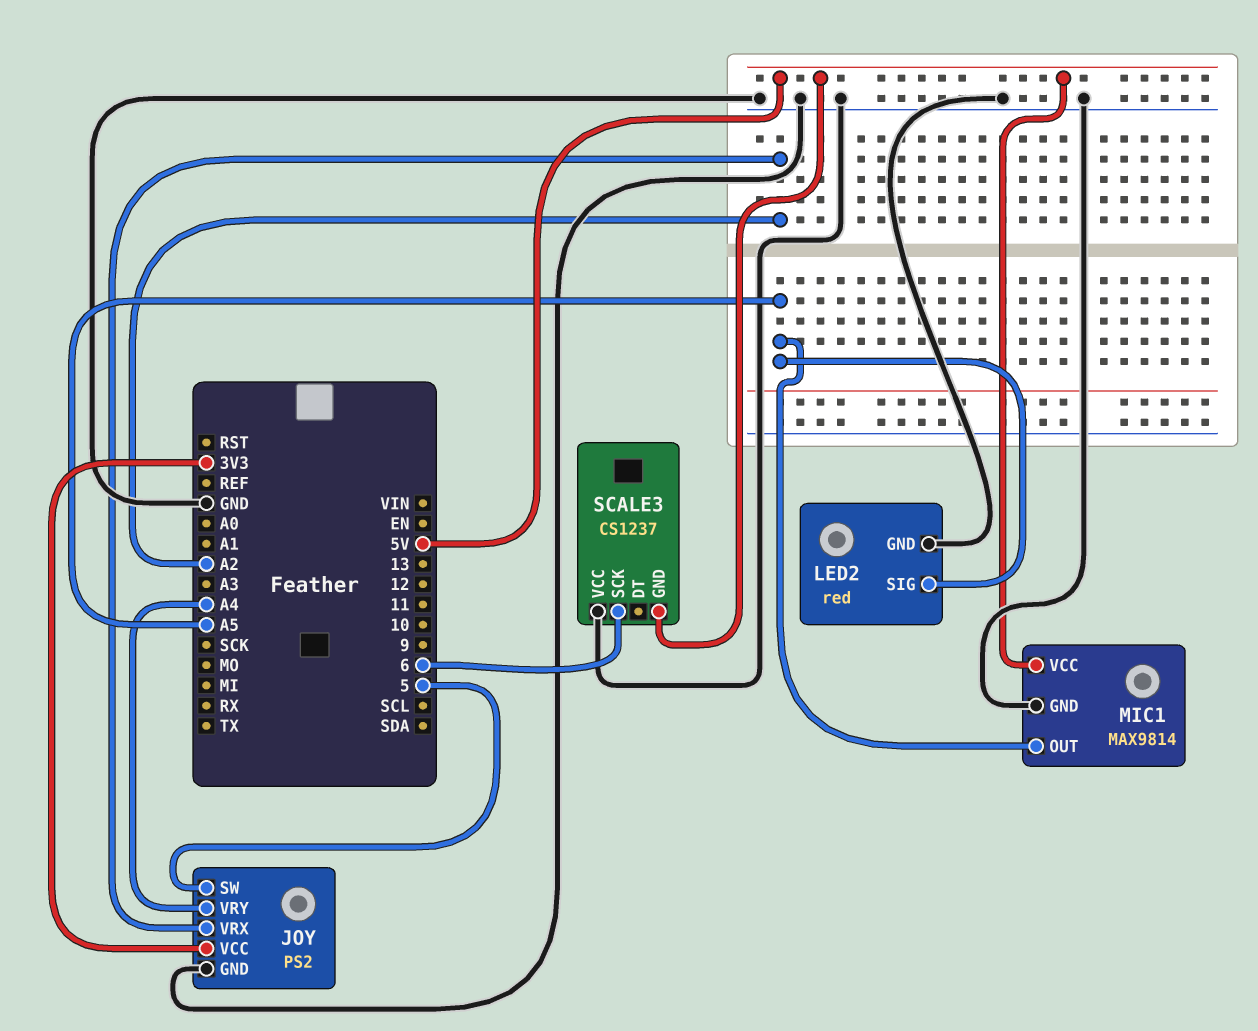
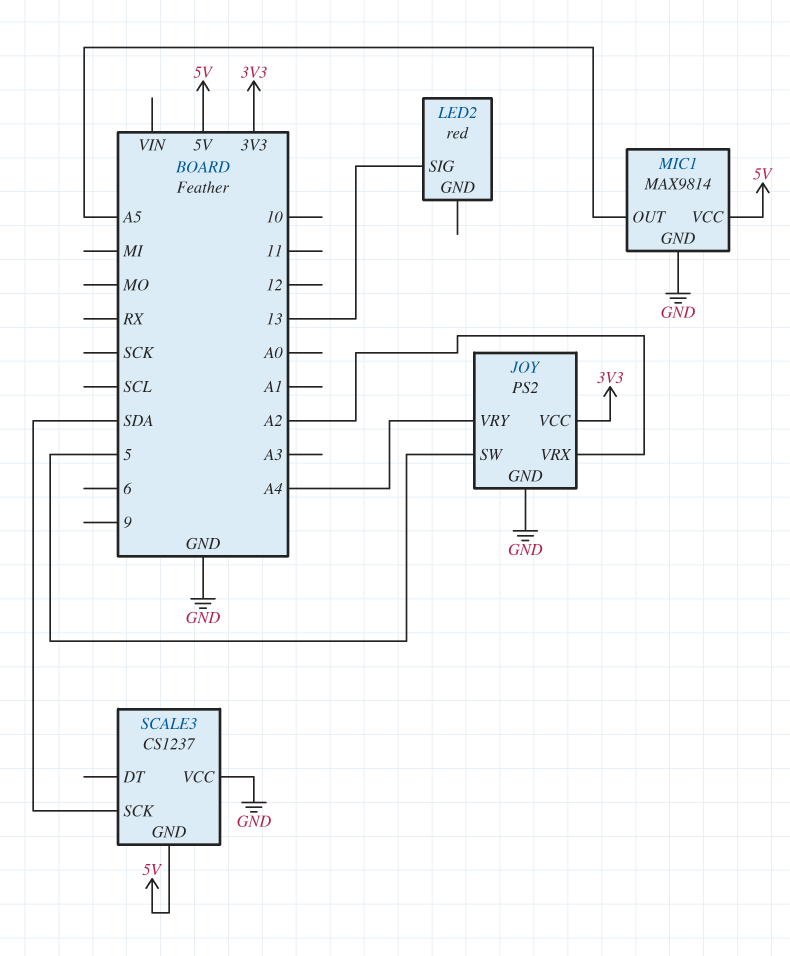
LED2 pin GND: GND -> none
LED2 pin SIG: A5 -> 13
SCALE3 pin SCK: 6 -> SDA

